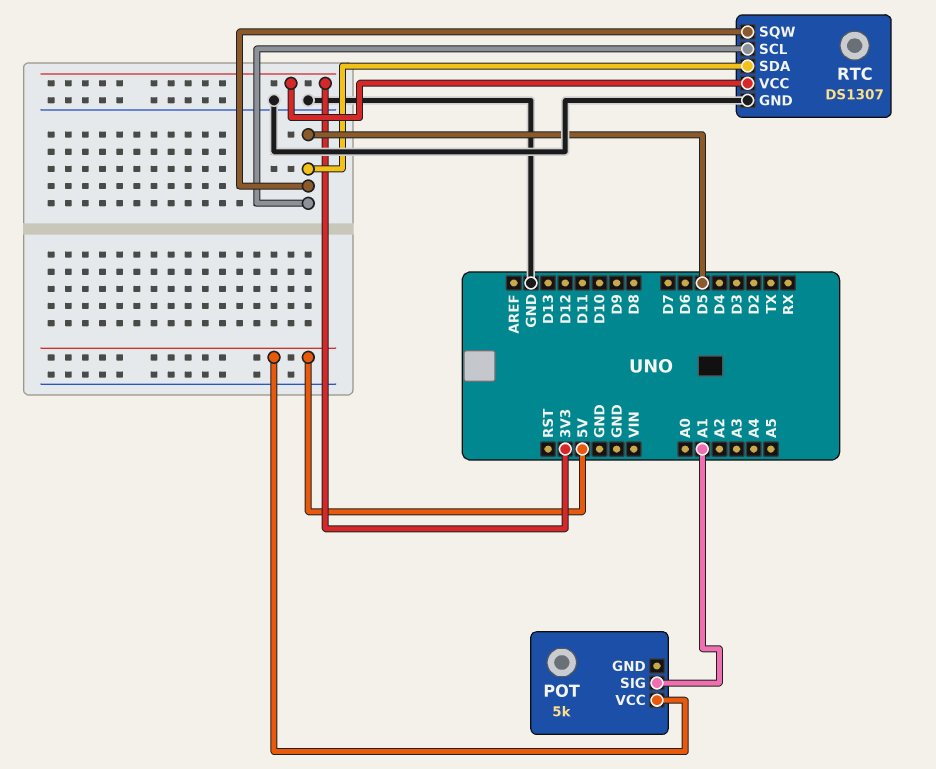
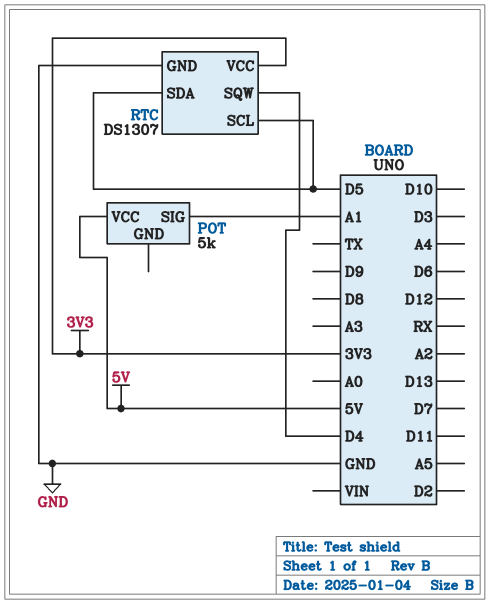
RTC pin SQW: D5 -> D4

